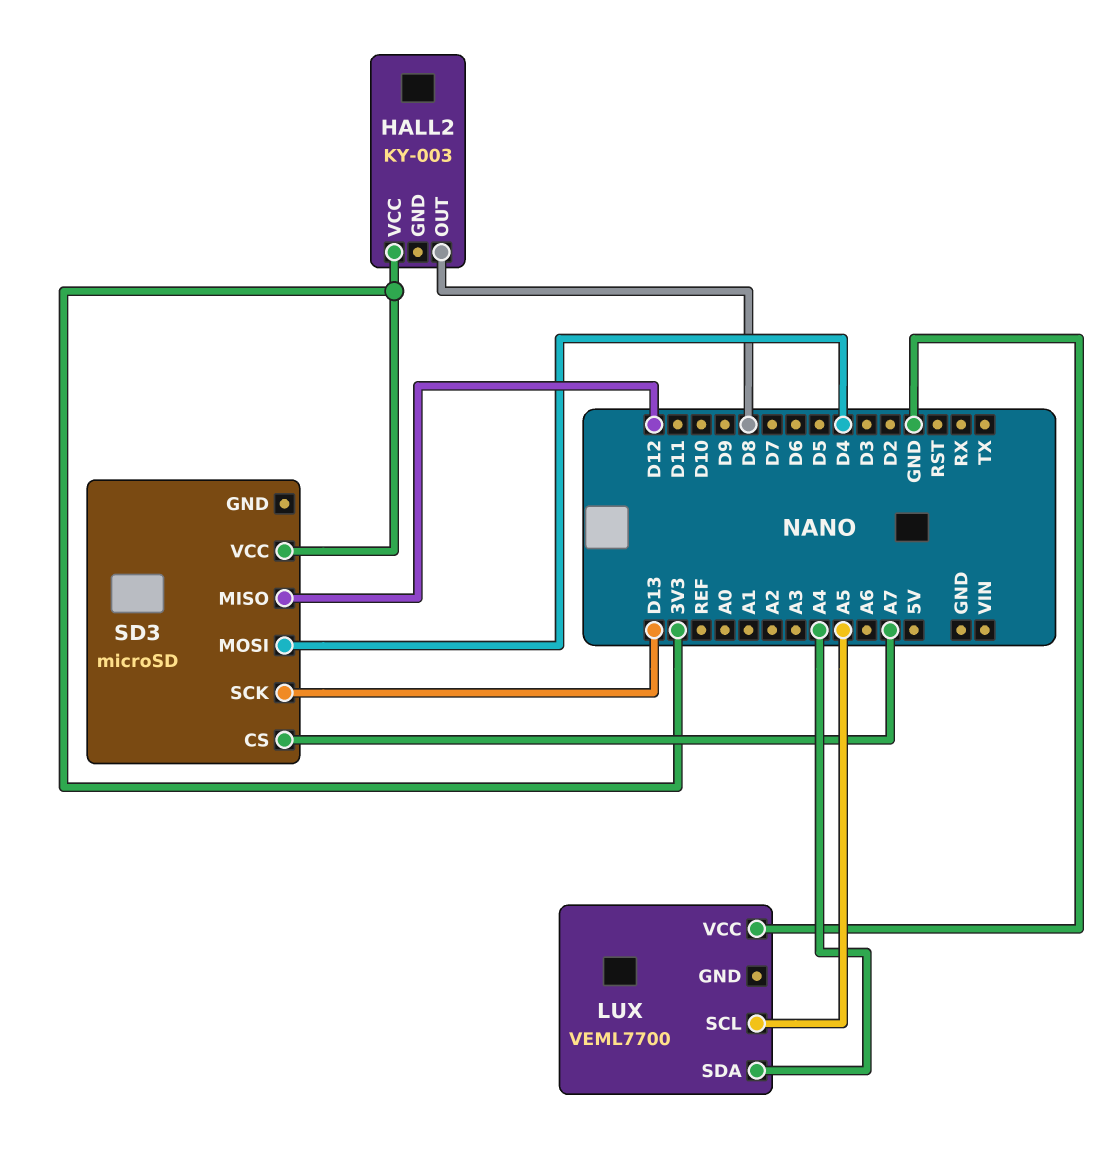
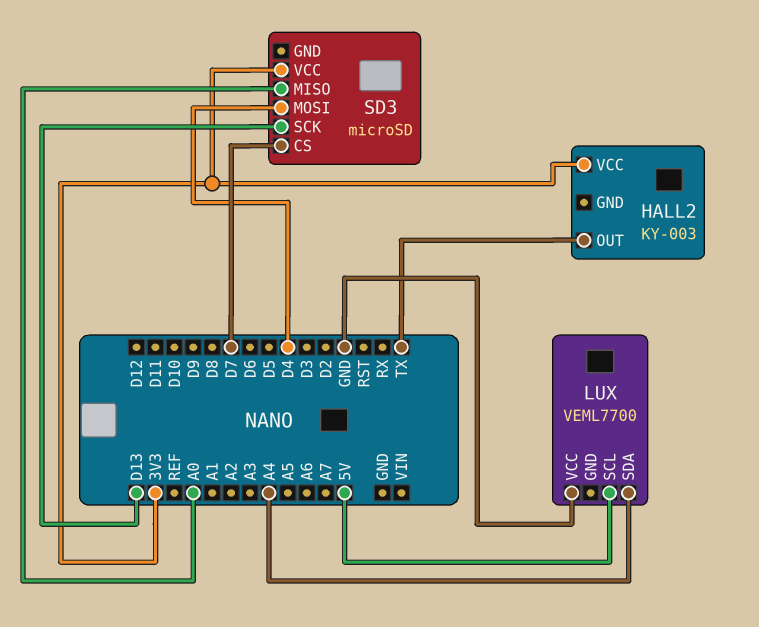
HALL2 pin OUT: D8 -> TX
LUX pin SCL: A5 -> 5V
SD3 pin CS: A7 -> D7
SD3 pin MISO: D12 -> A0

